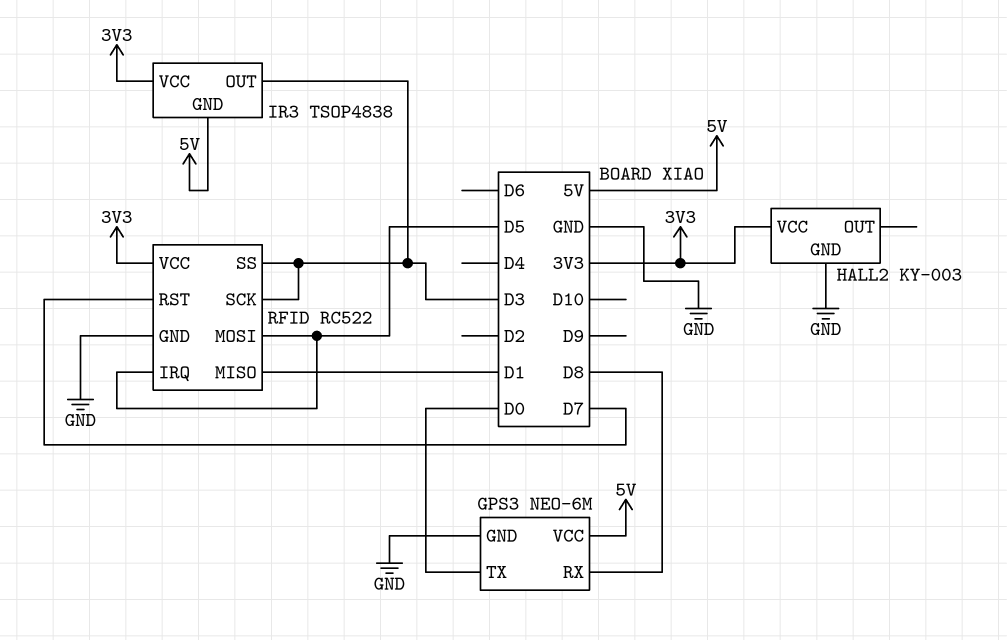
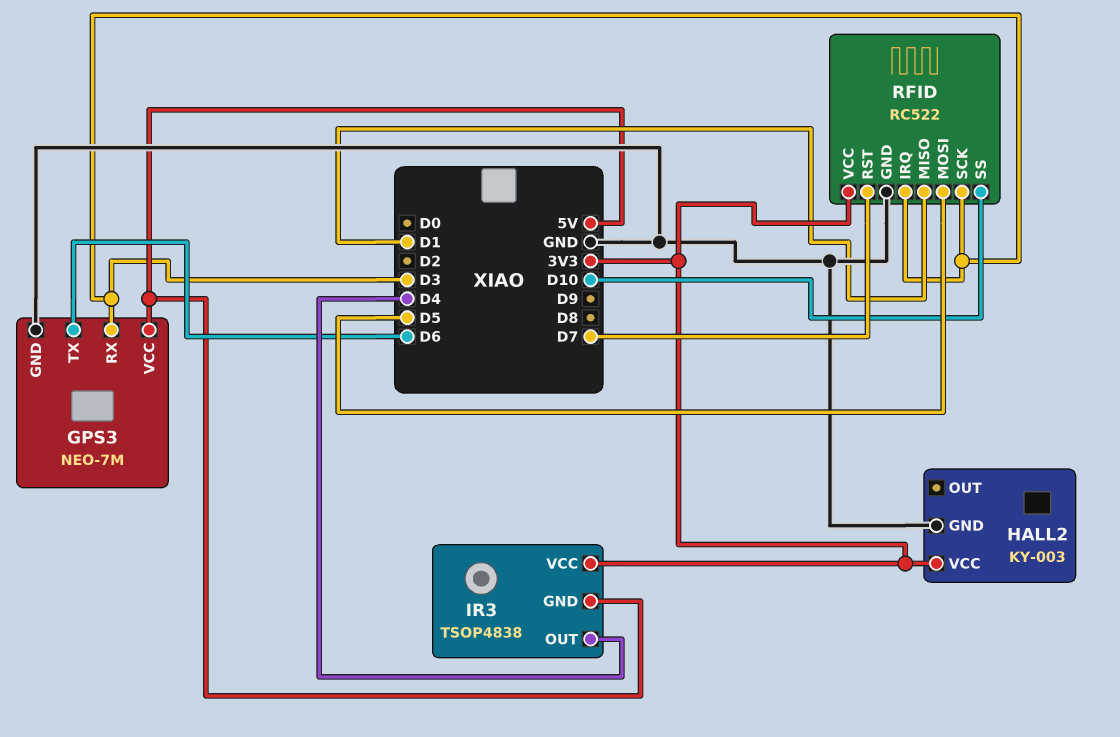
GPS3: NEO-6M -> NEO-7M
GPS3 pin RX: D8 -> D3
GPS3 pin TX: D0 -> D6
IR3 pin OUT: D3 -> D4
RFID pin IRQ: D5 -> D3
RFID pin SS: D3 -> D10

